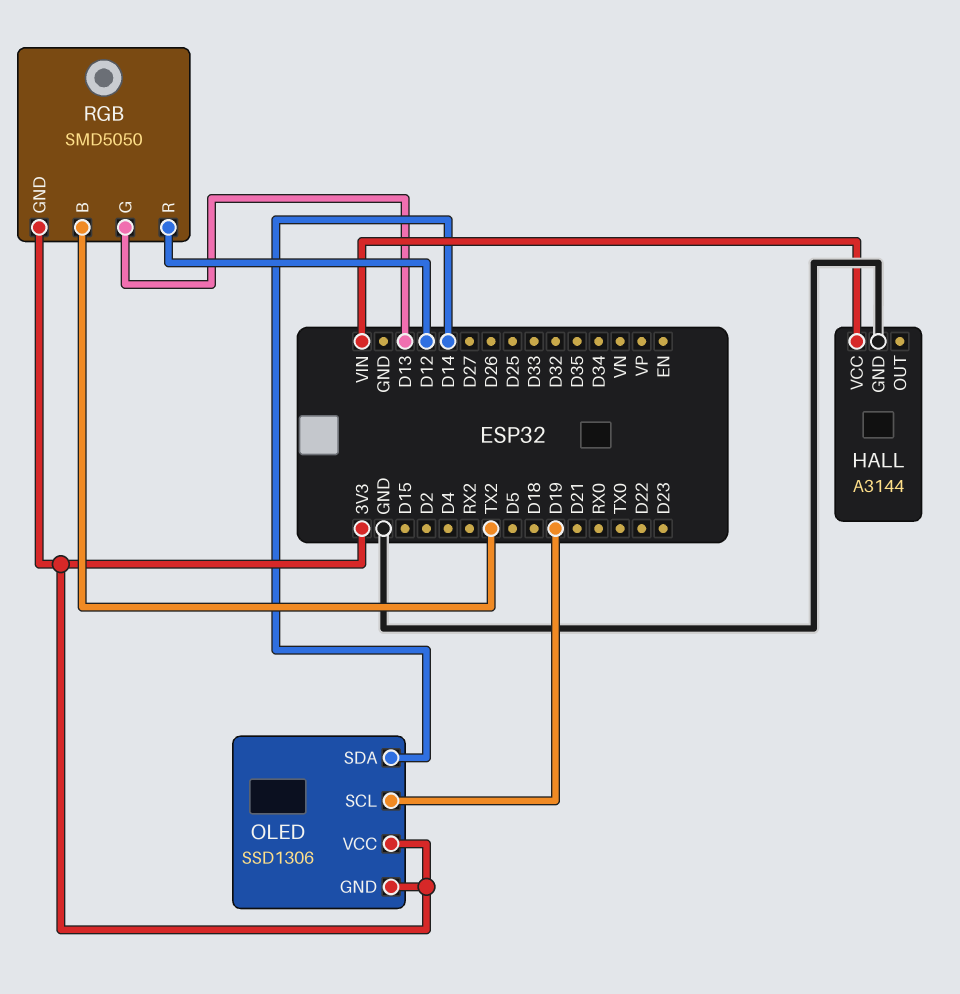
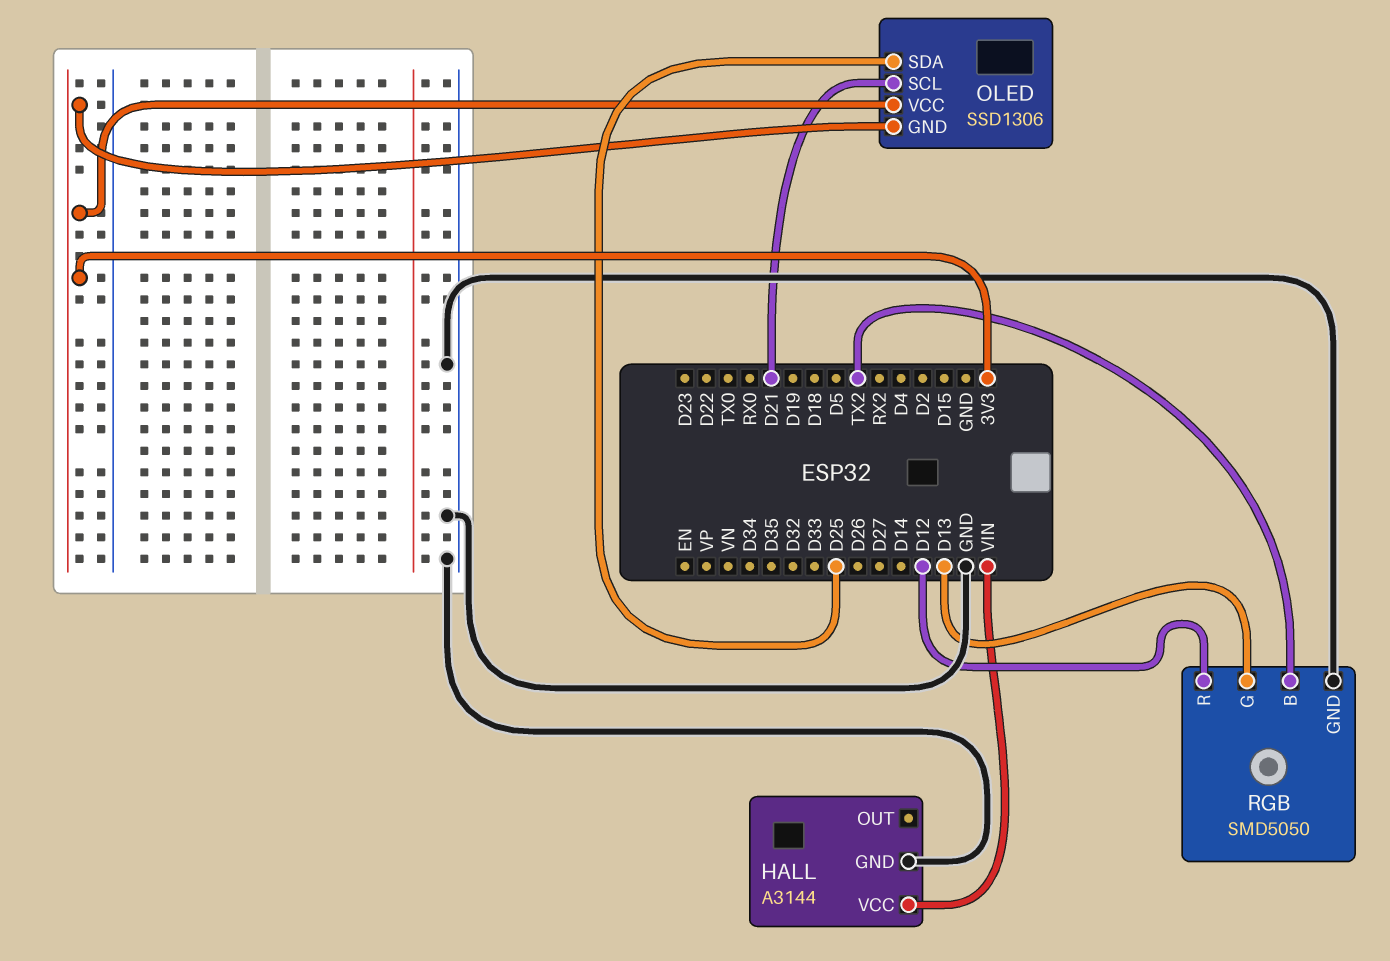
OLED pin SCL: D19 -> D21
OLED pin SDA: D14 -> D25
RGB pin GND: 3V3 -> GND

